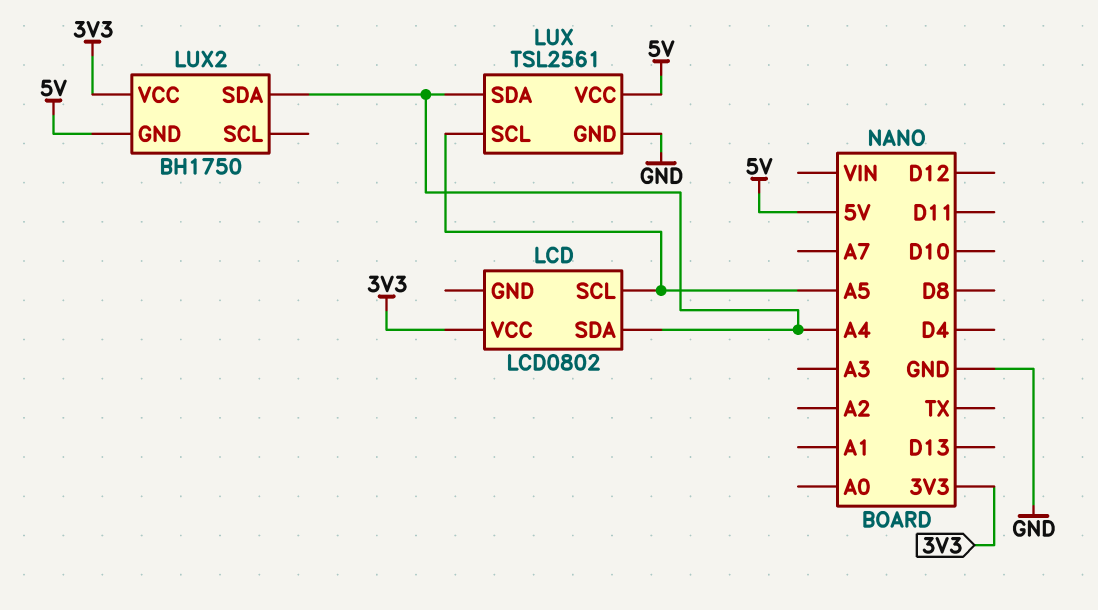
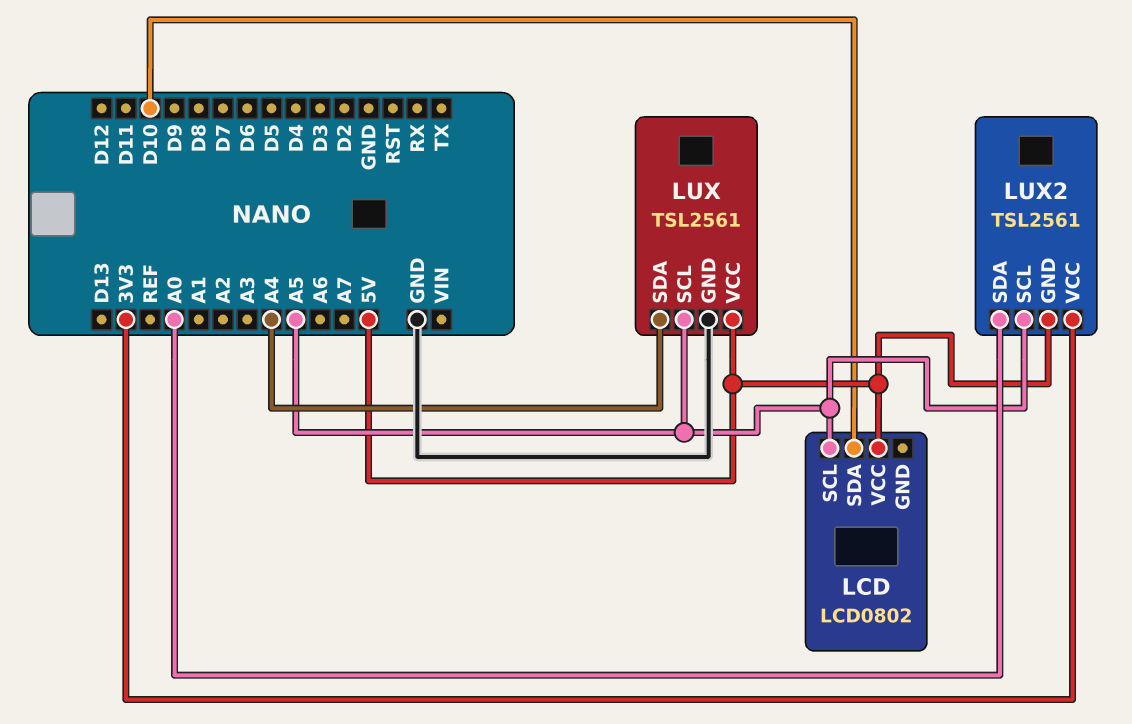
LCD pin SDA: A4 -> D10
LCD pin VCC: 3V3 -> 5V
LUX2: BH1750 -> TSL2561
LUX2 pin SCL: none -> A5
LUX2 pin SDA: A4 -> A0

